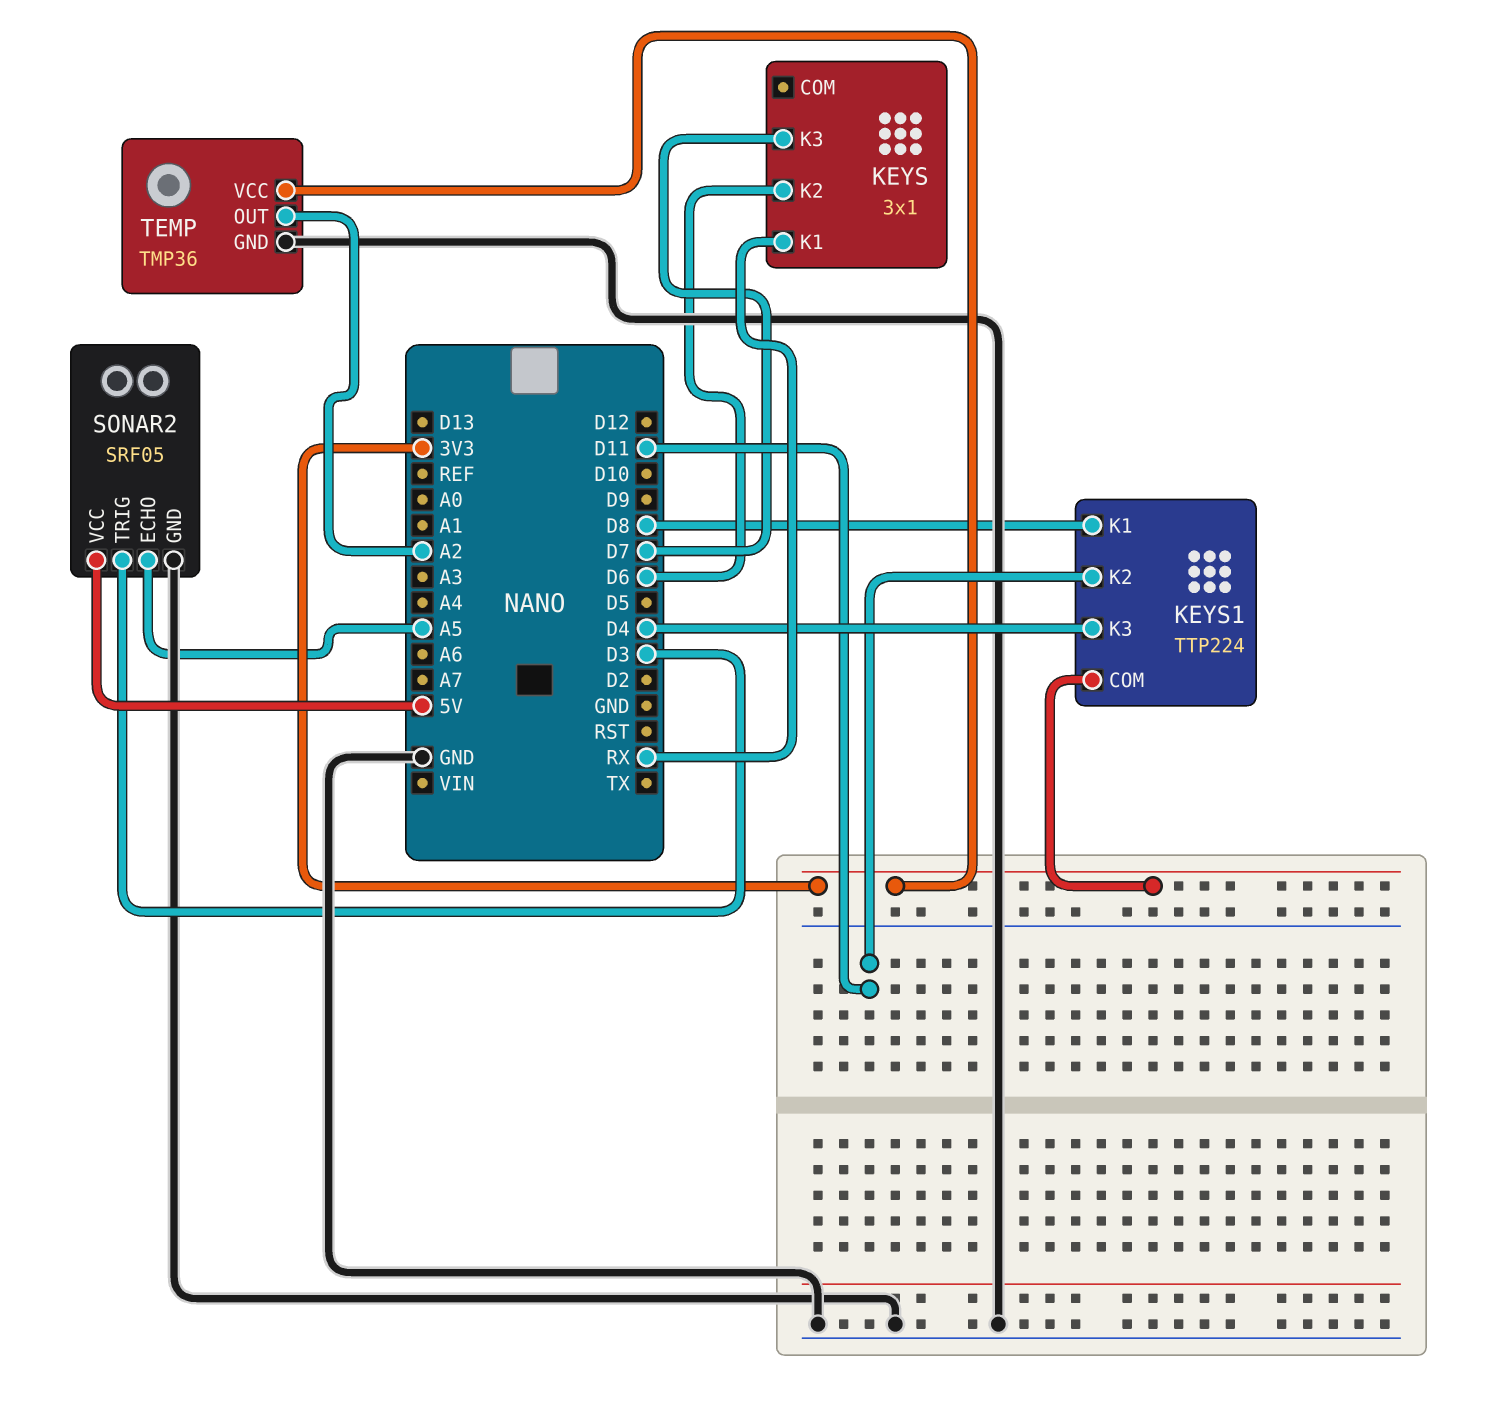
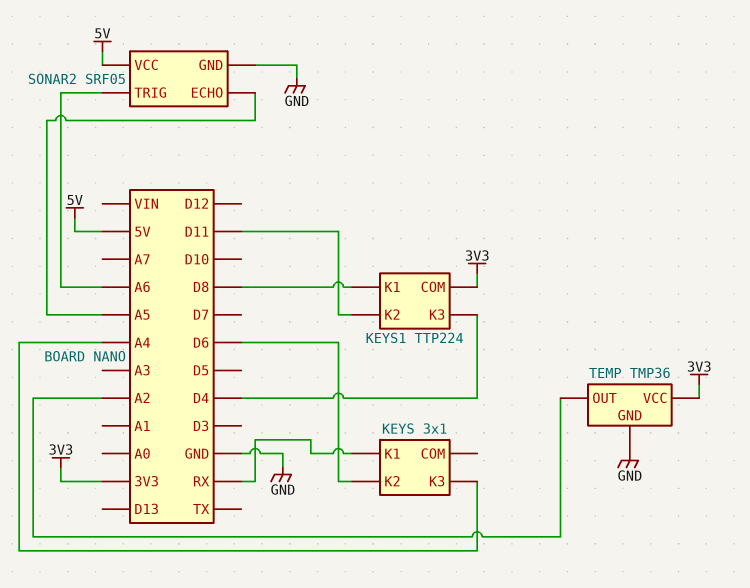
KEYS pin K3: D7 -> A4
SONAR2 pin TRIG: D3 -> A6

